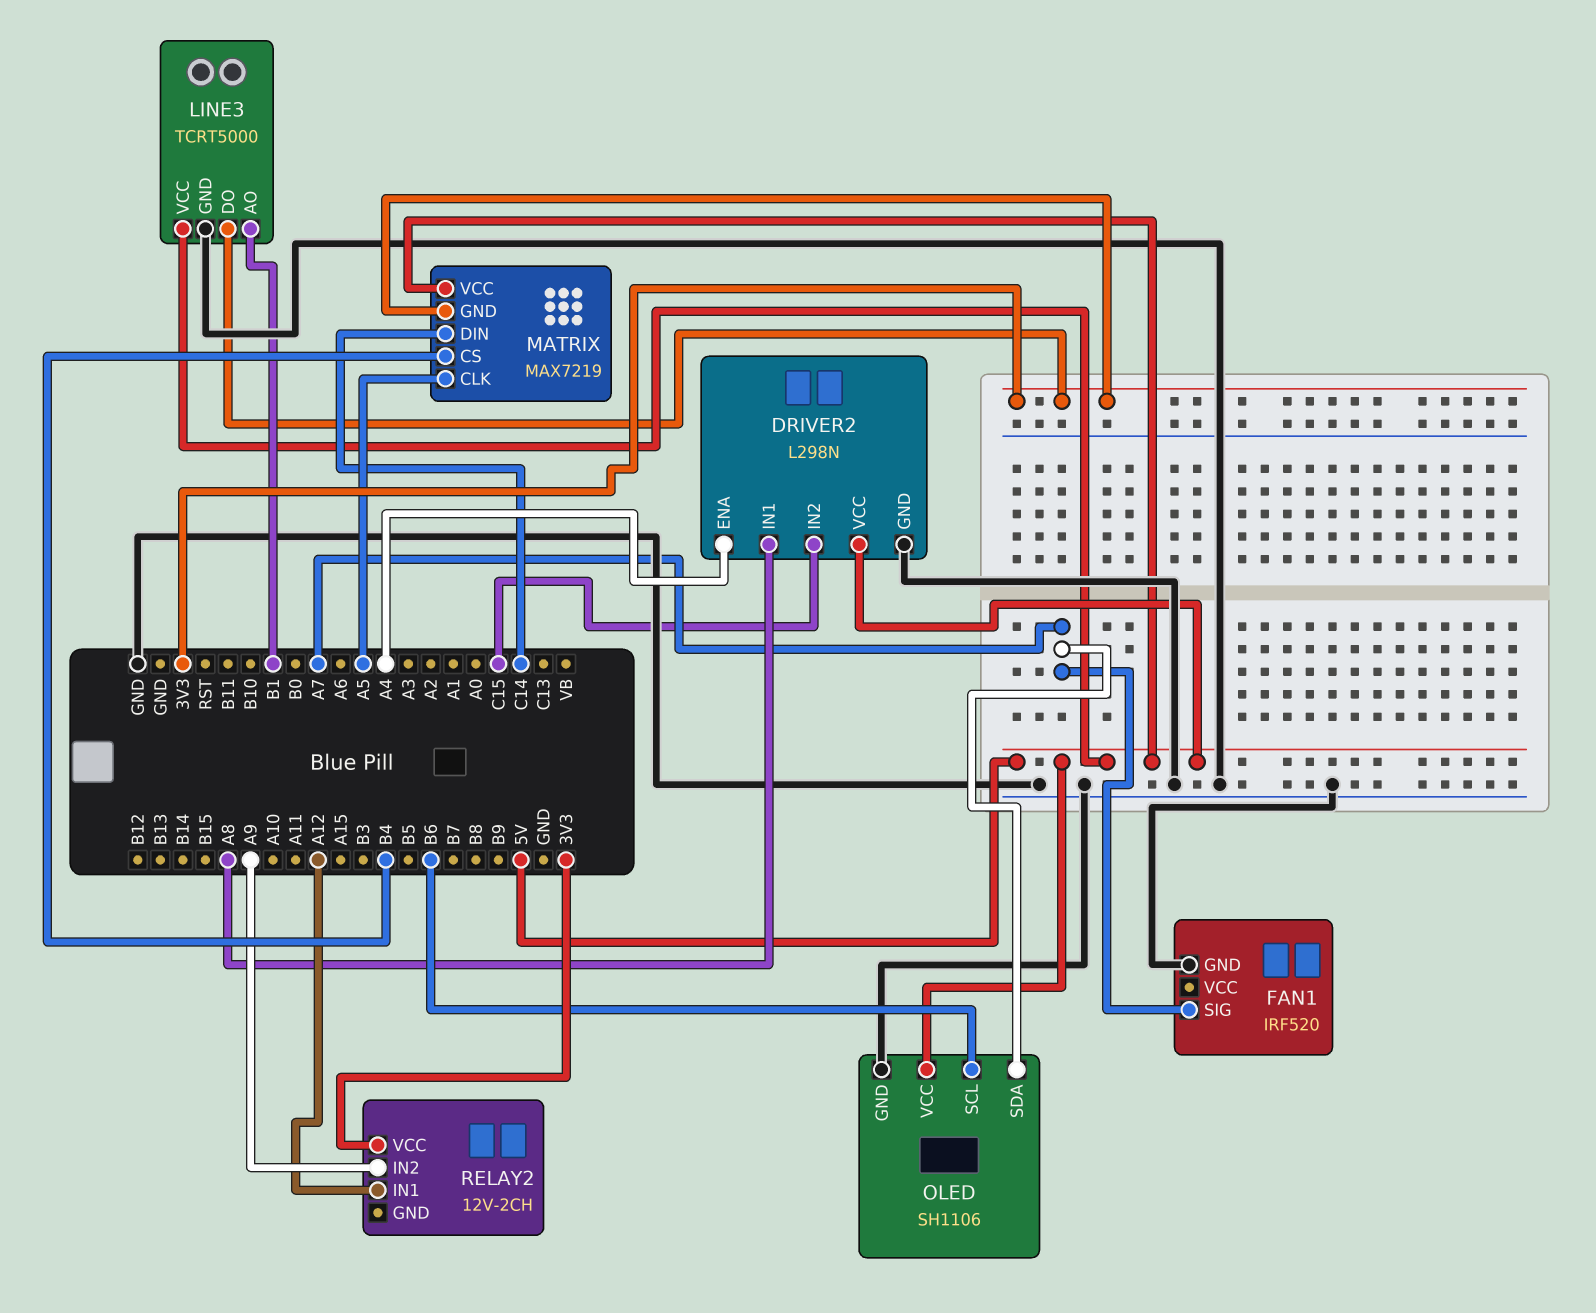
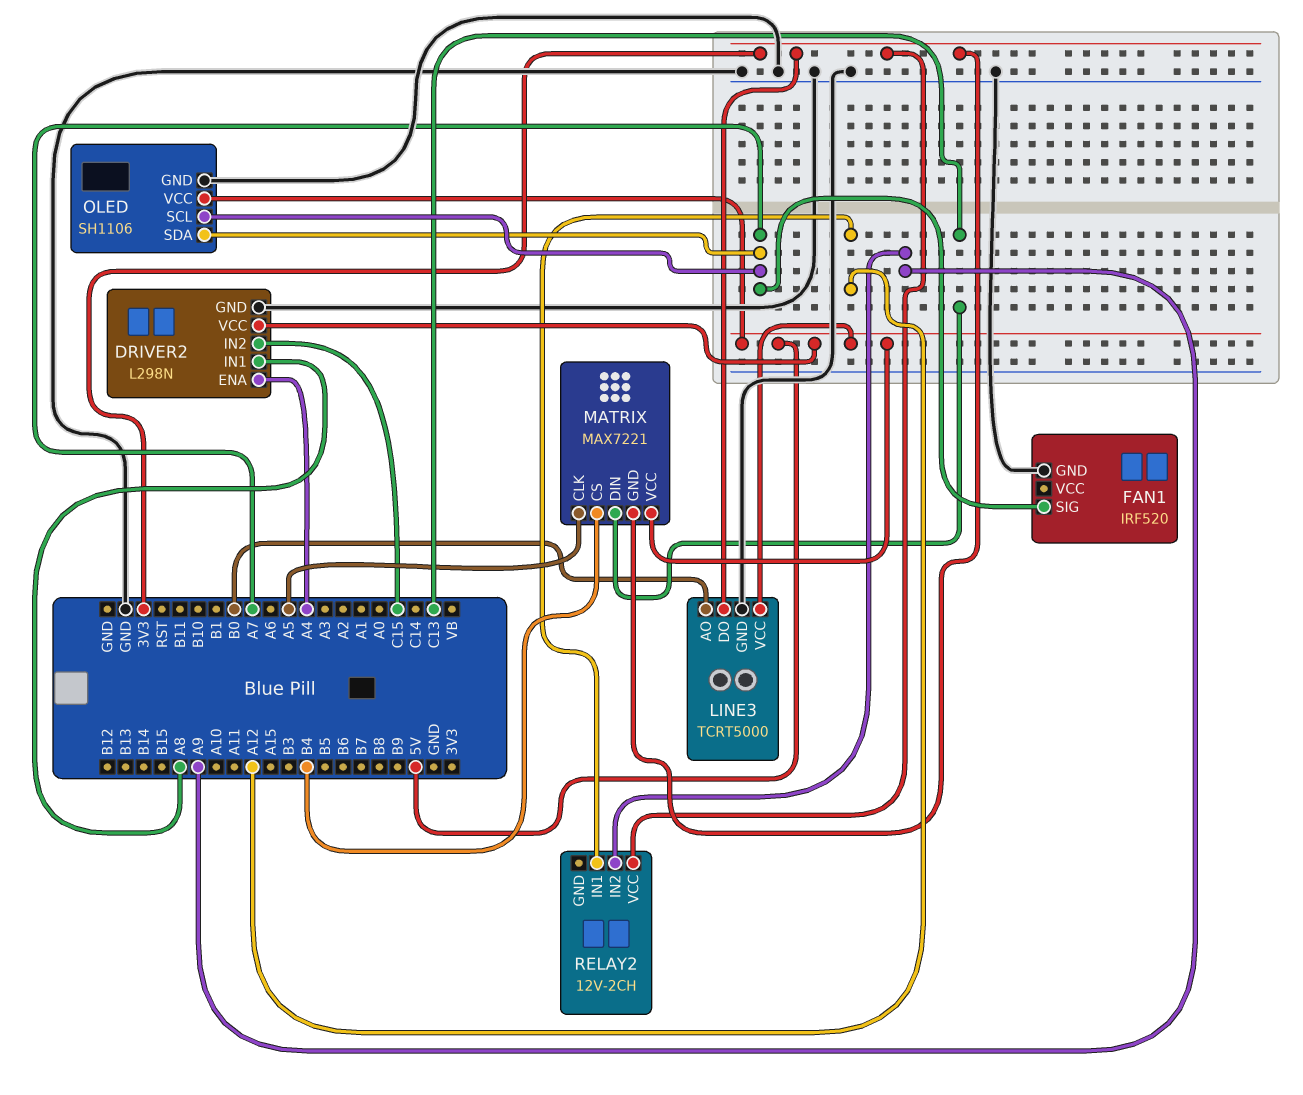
LINE3 pin AO: B1 -> B0
MATRIX: MAX7219 -> MAX7221
MATRIX pin DIN: C14 -> C13
OLED pin SCL: B6 -> A7

